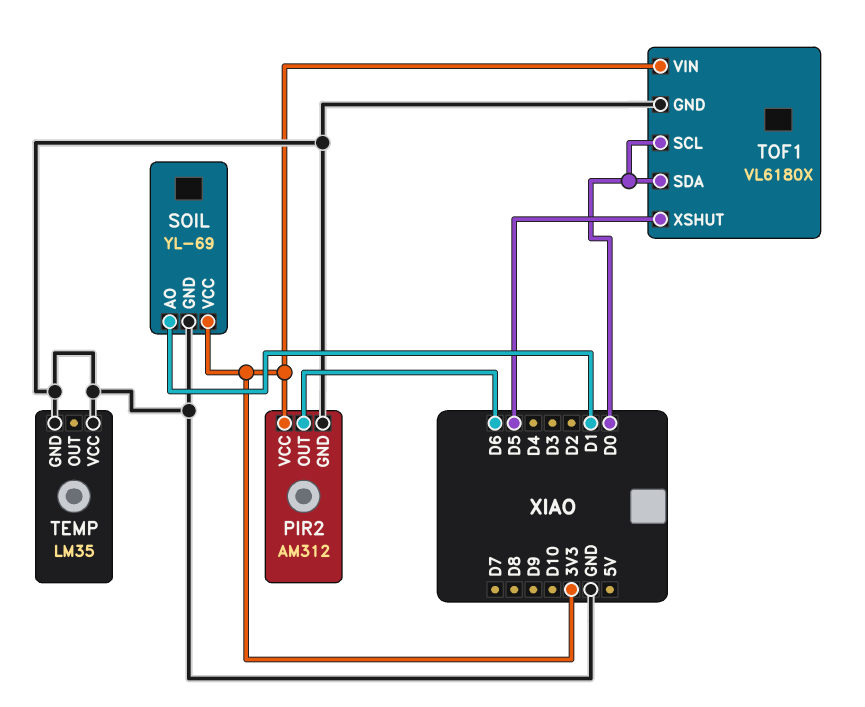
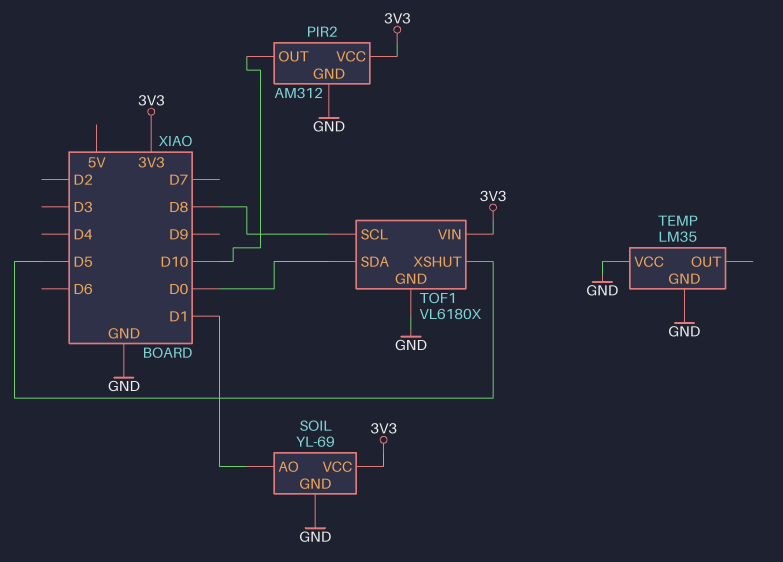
PIR2 pin OUT: D6 -> D10
TOF1 pin SCL: D0 -> D8

